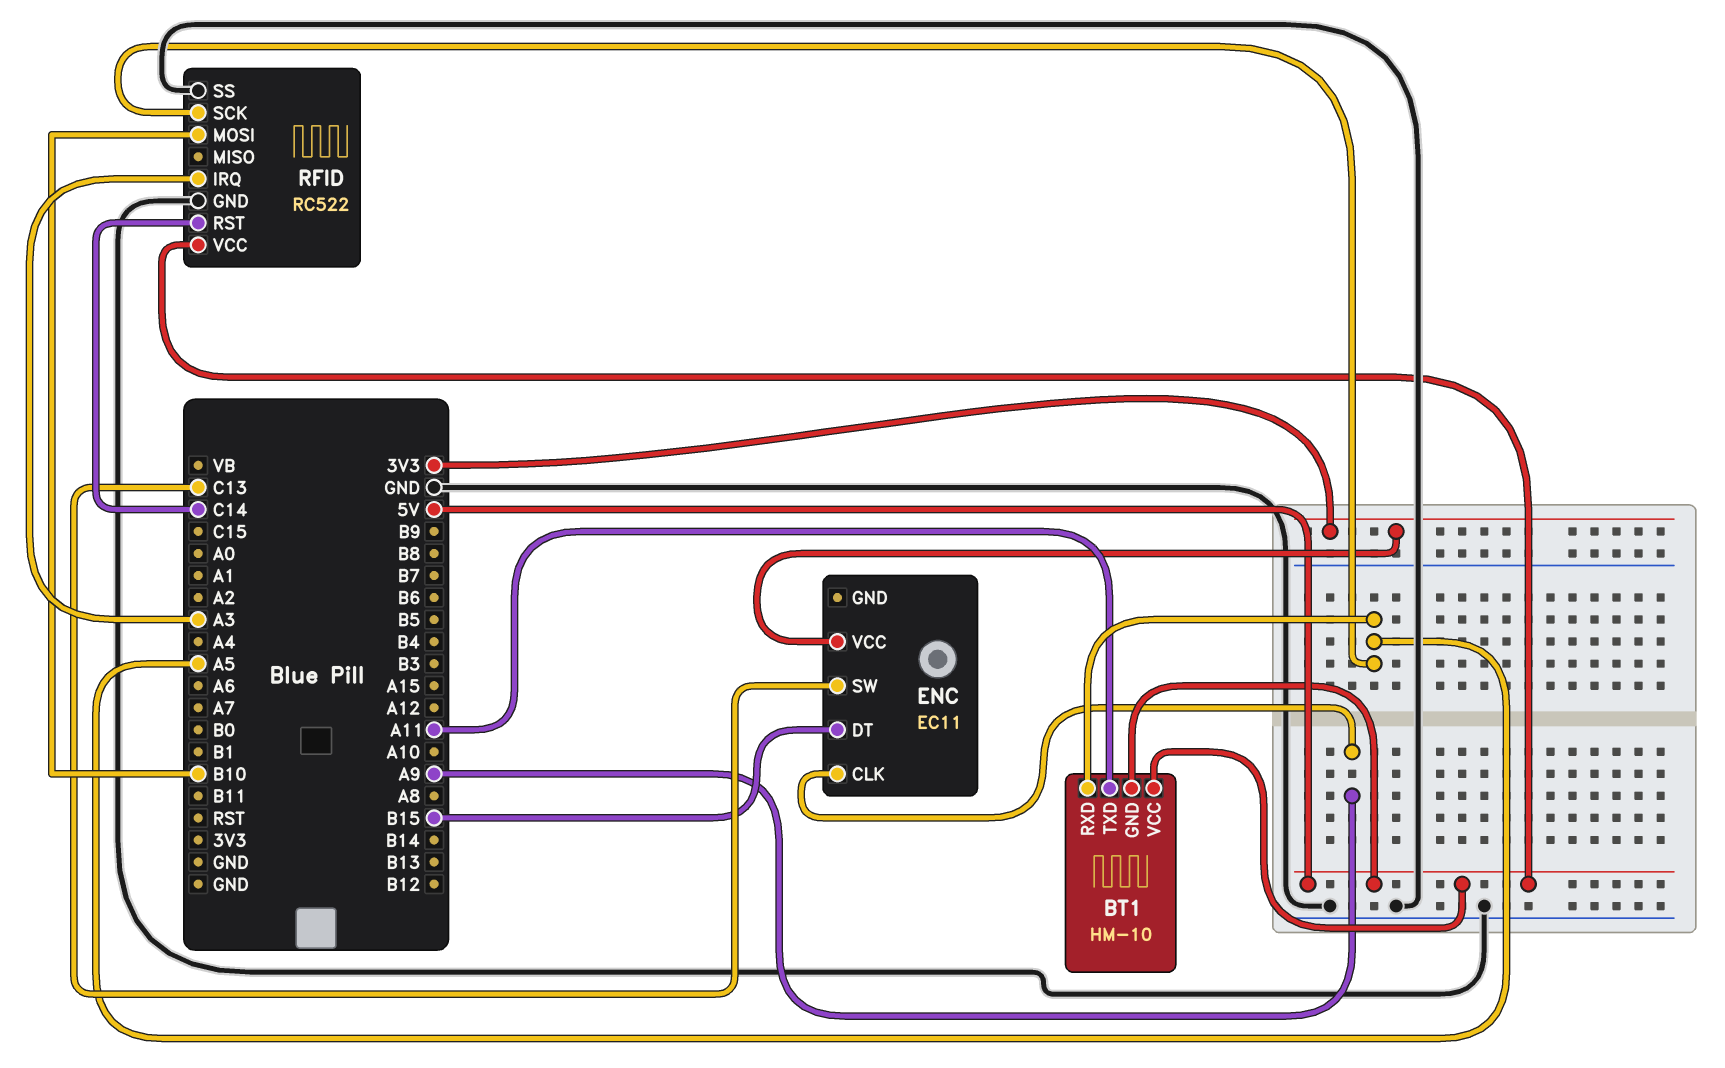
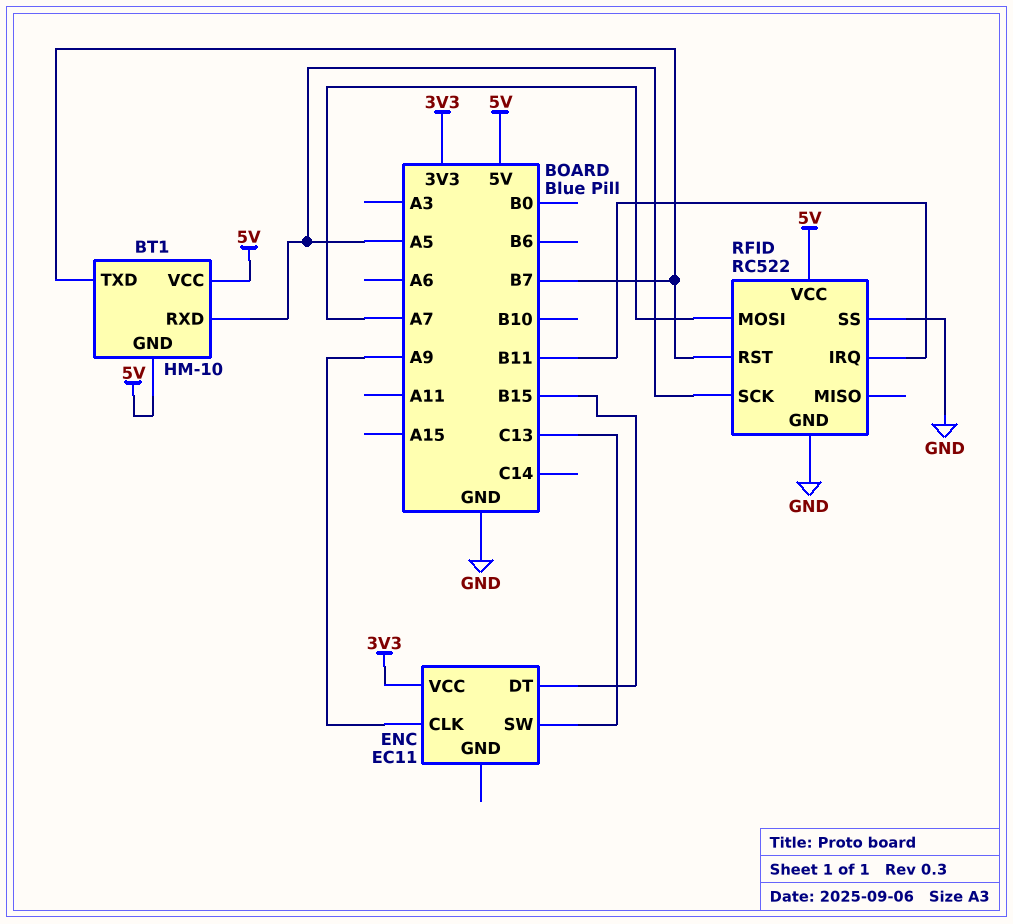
BT1 pin TXD: A11 -> B7
RFID pin IRQ: A3 -> B11
RFID pin MOSI: B10 -> A7
RFID pin RST: C14 -> B7

